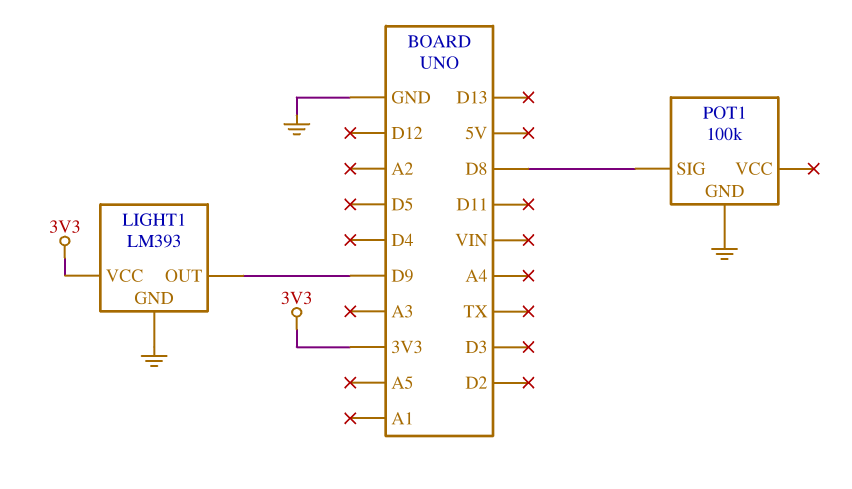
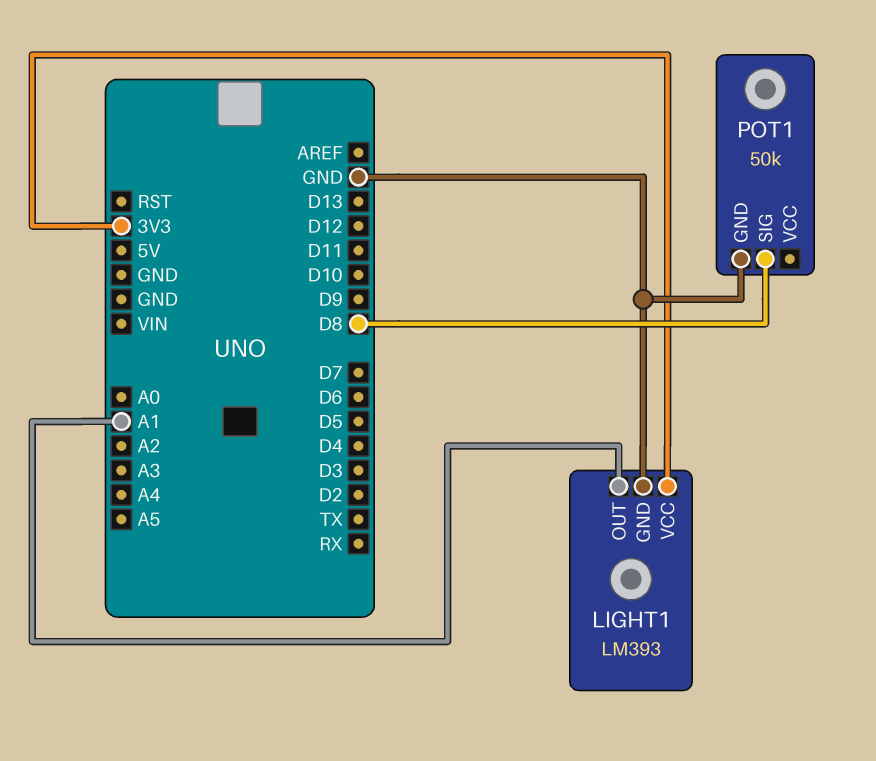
LIGHT1 pin OUT: D9 -> A1
POT1: 100k -> 50k

